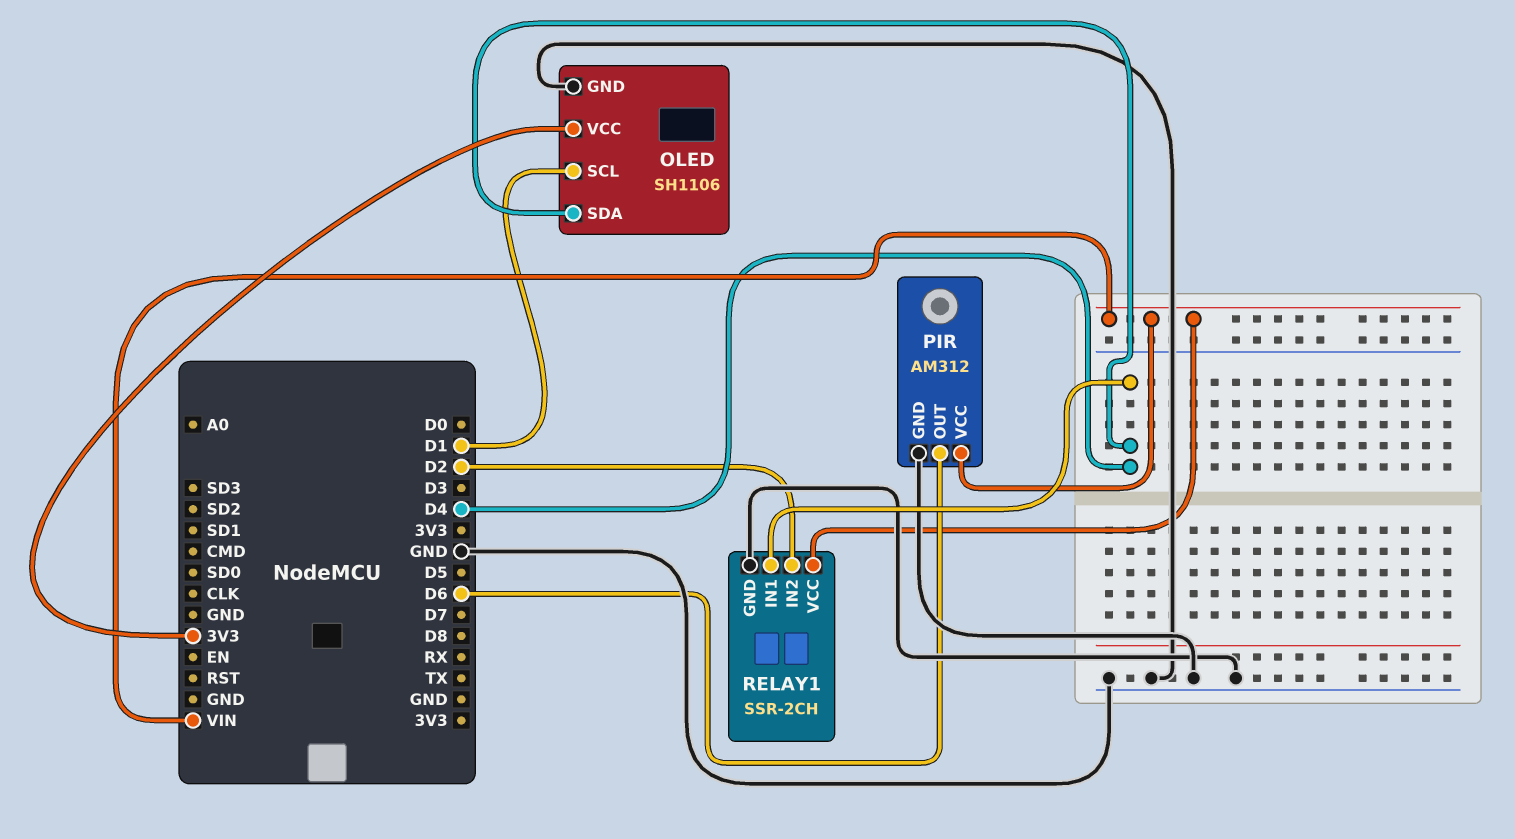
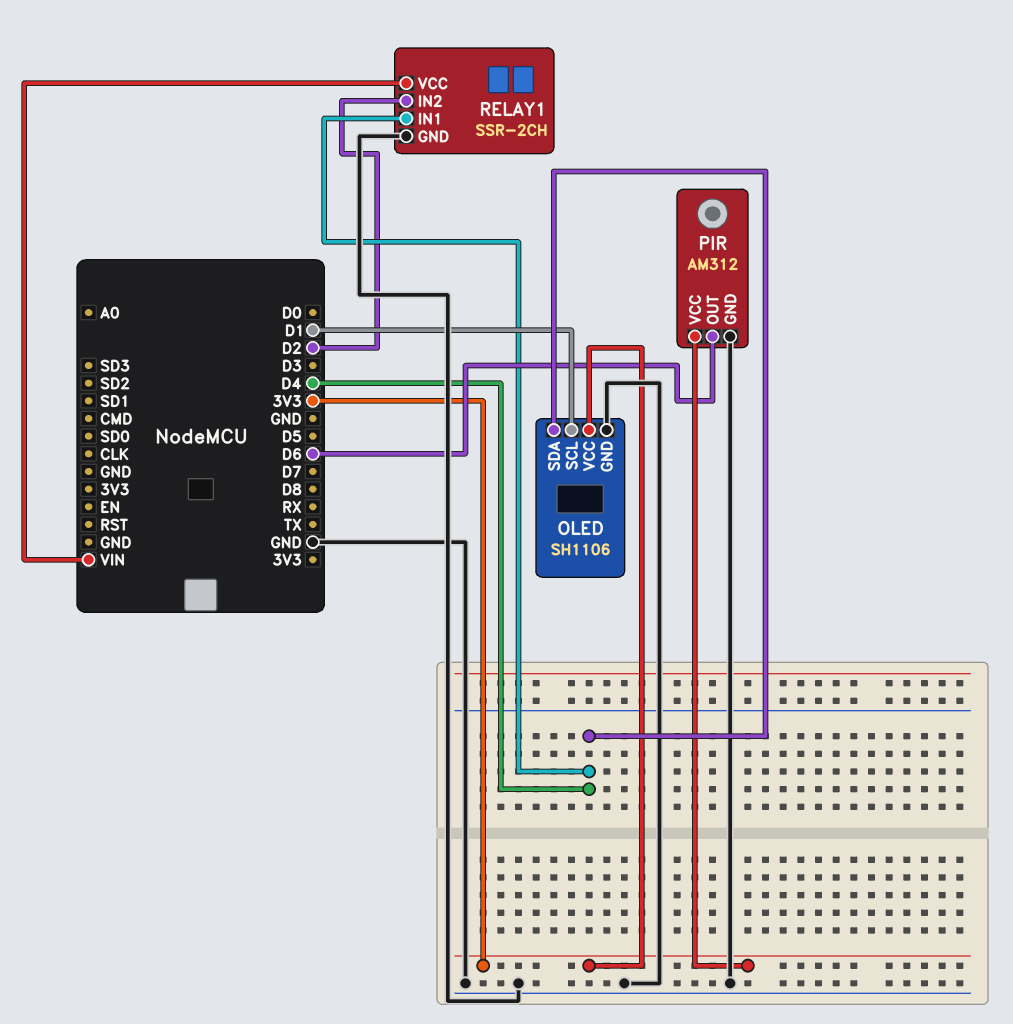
PIR pin VCC: VIN -> 3V3

